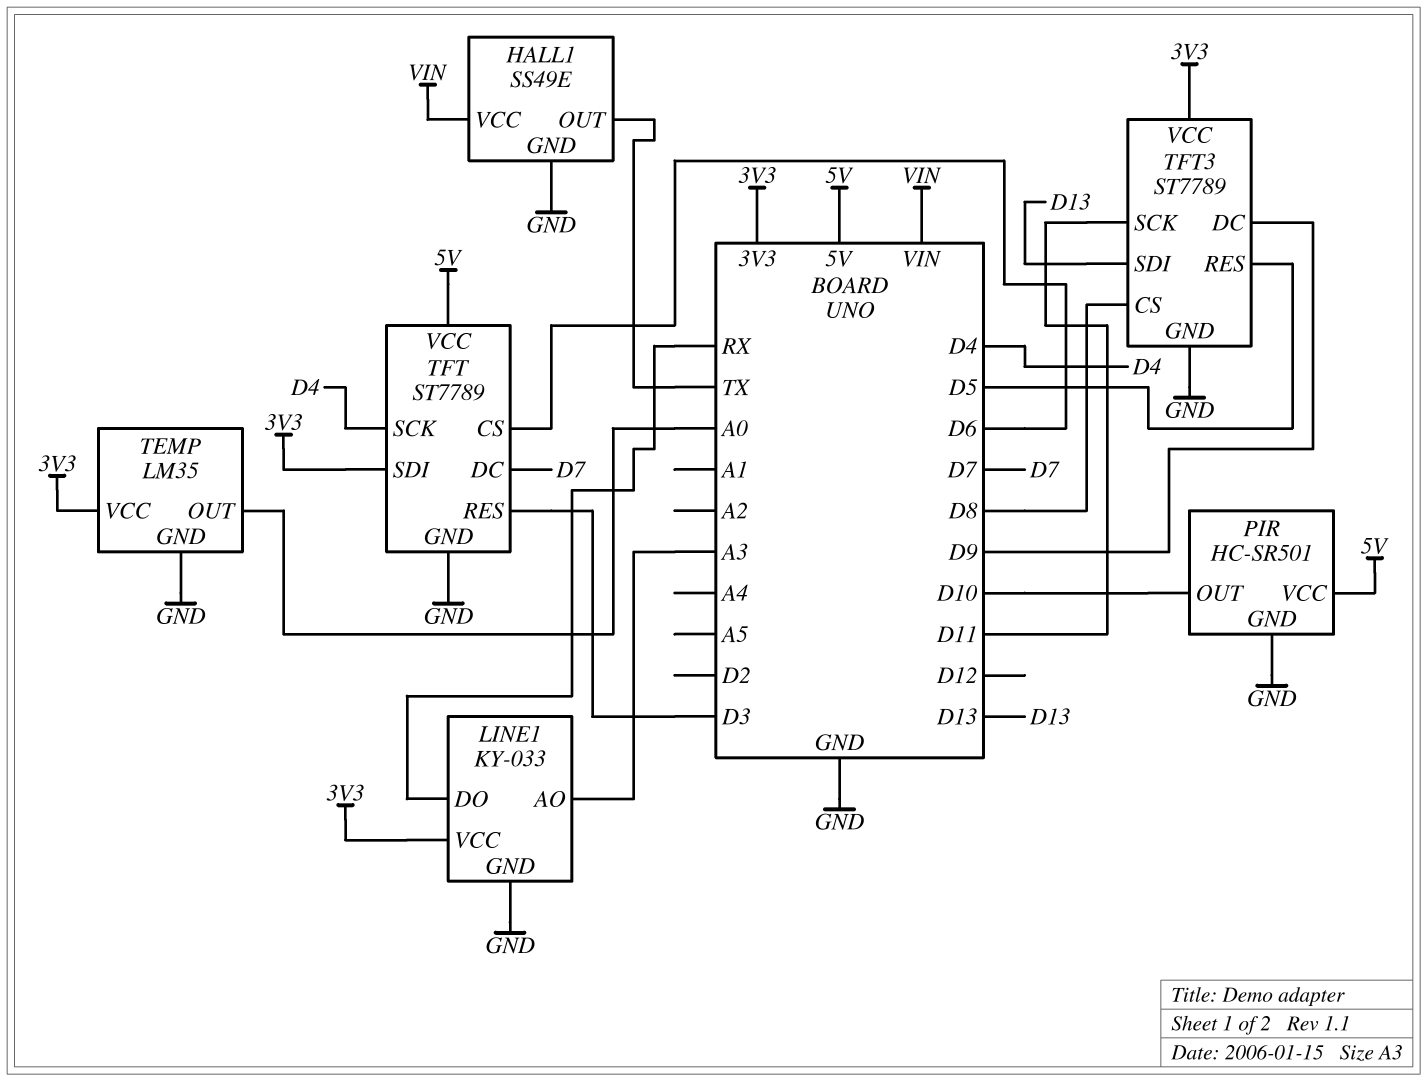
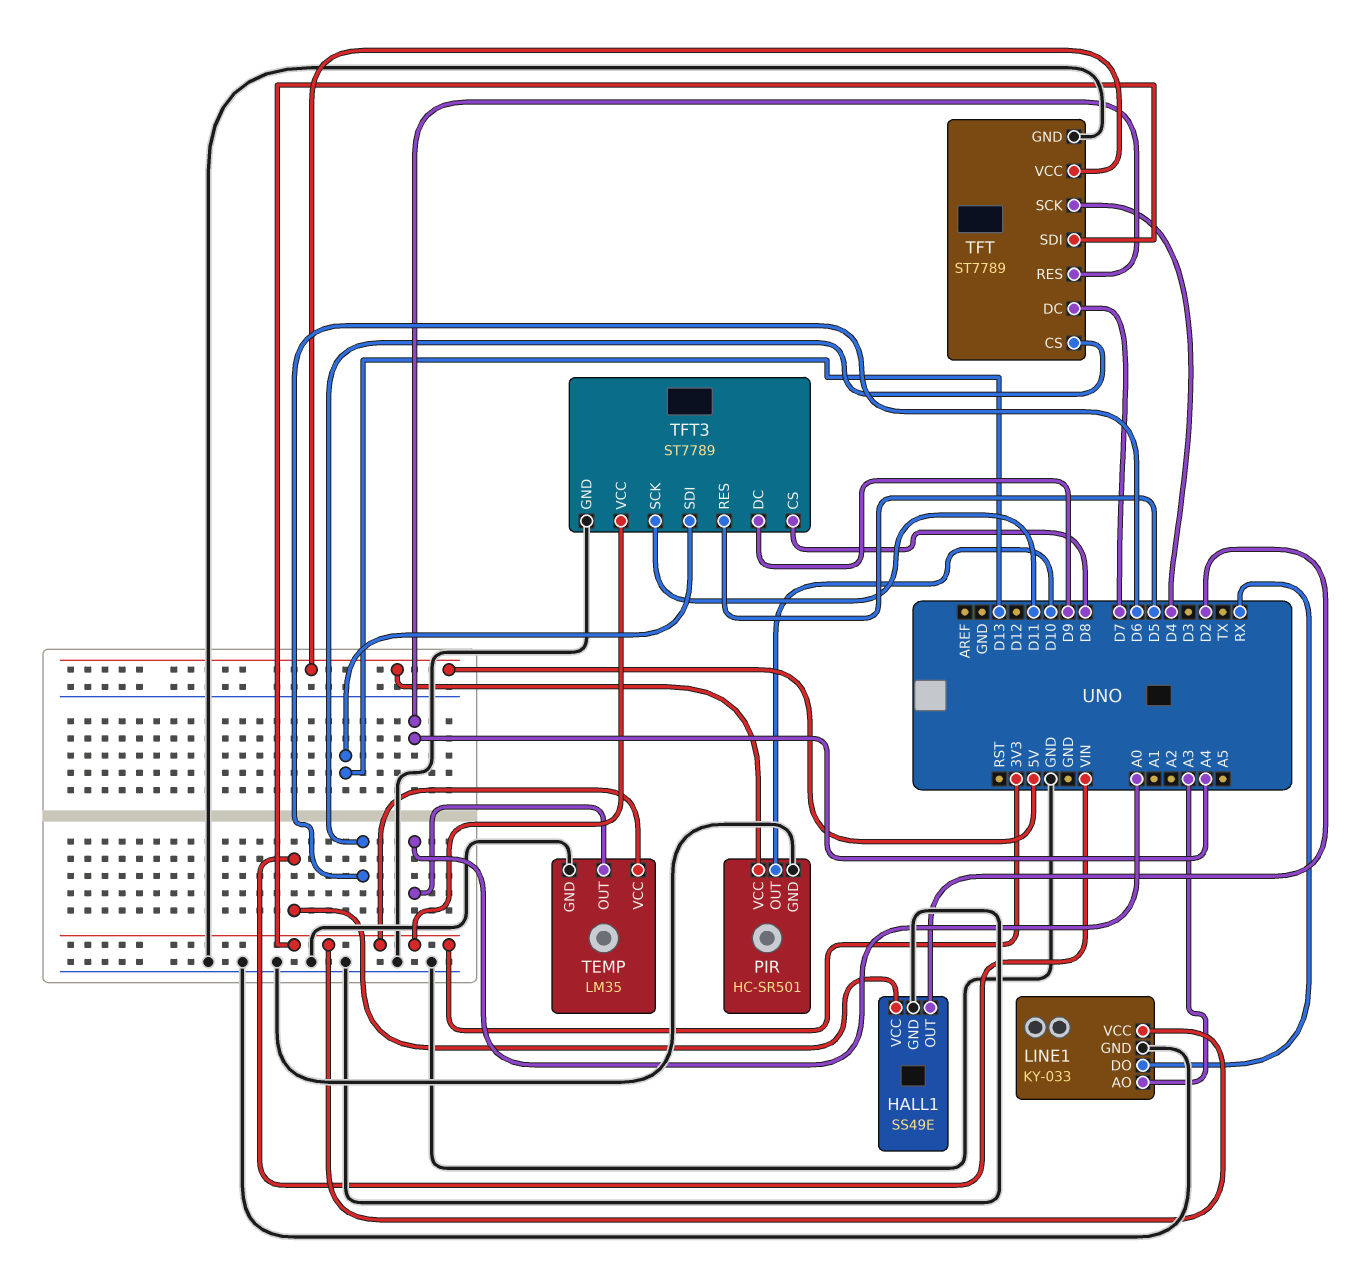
HALL1 pin OUT: TX -> D2
TFT pin RES: D3 -> A4

